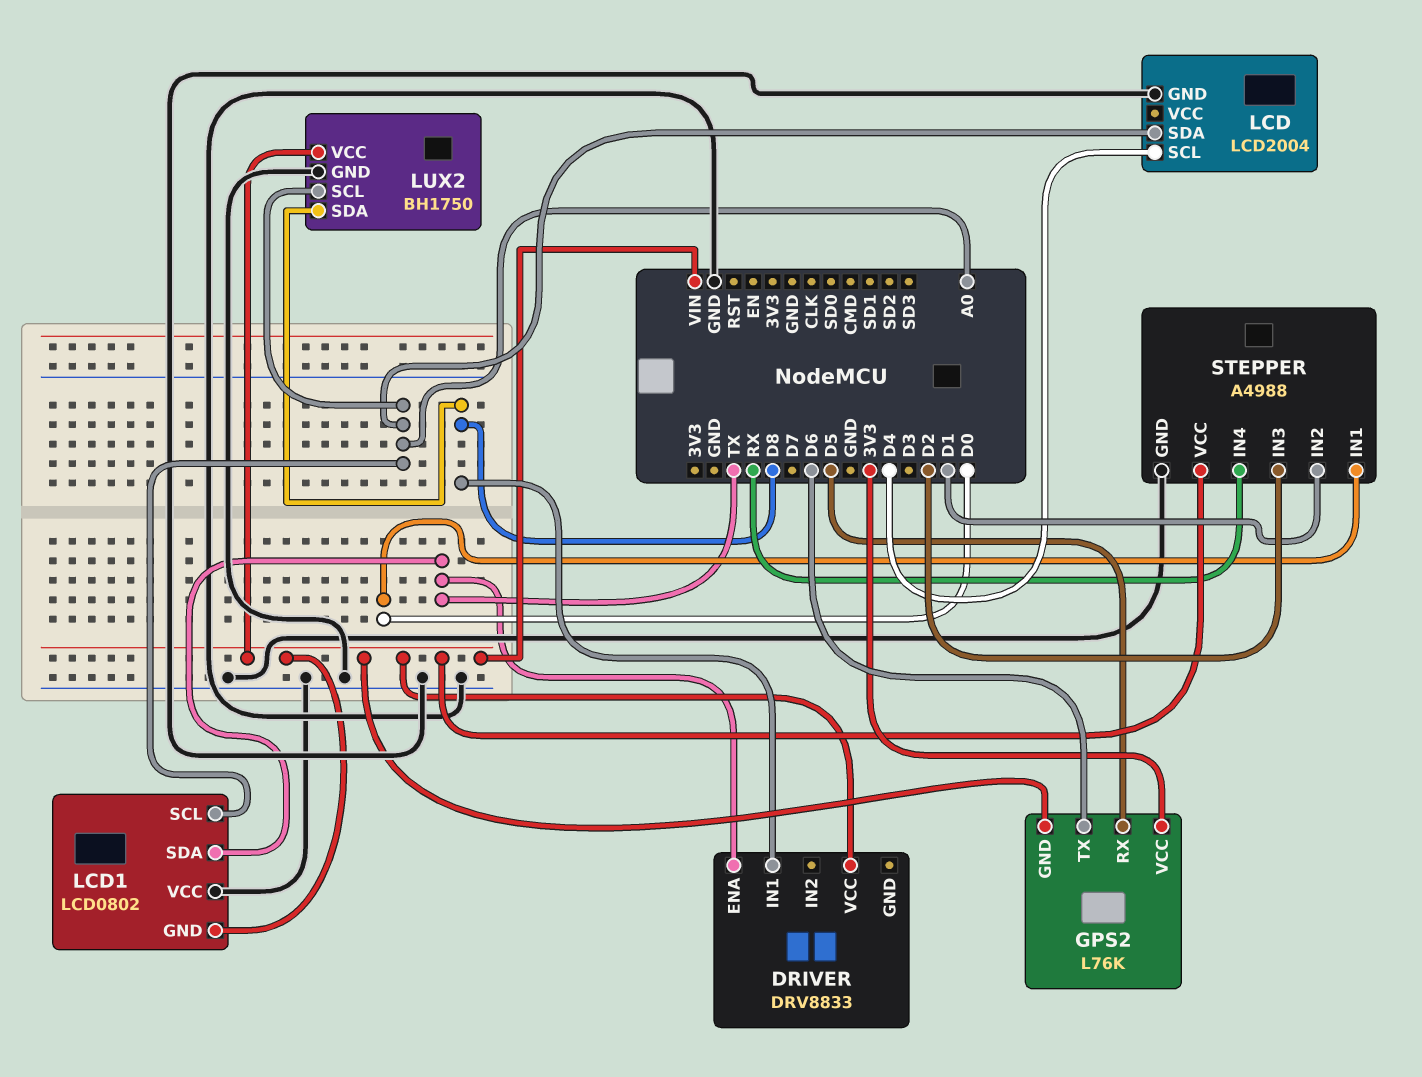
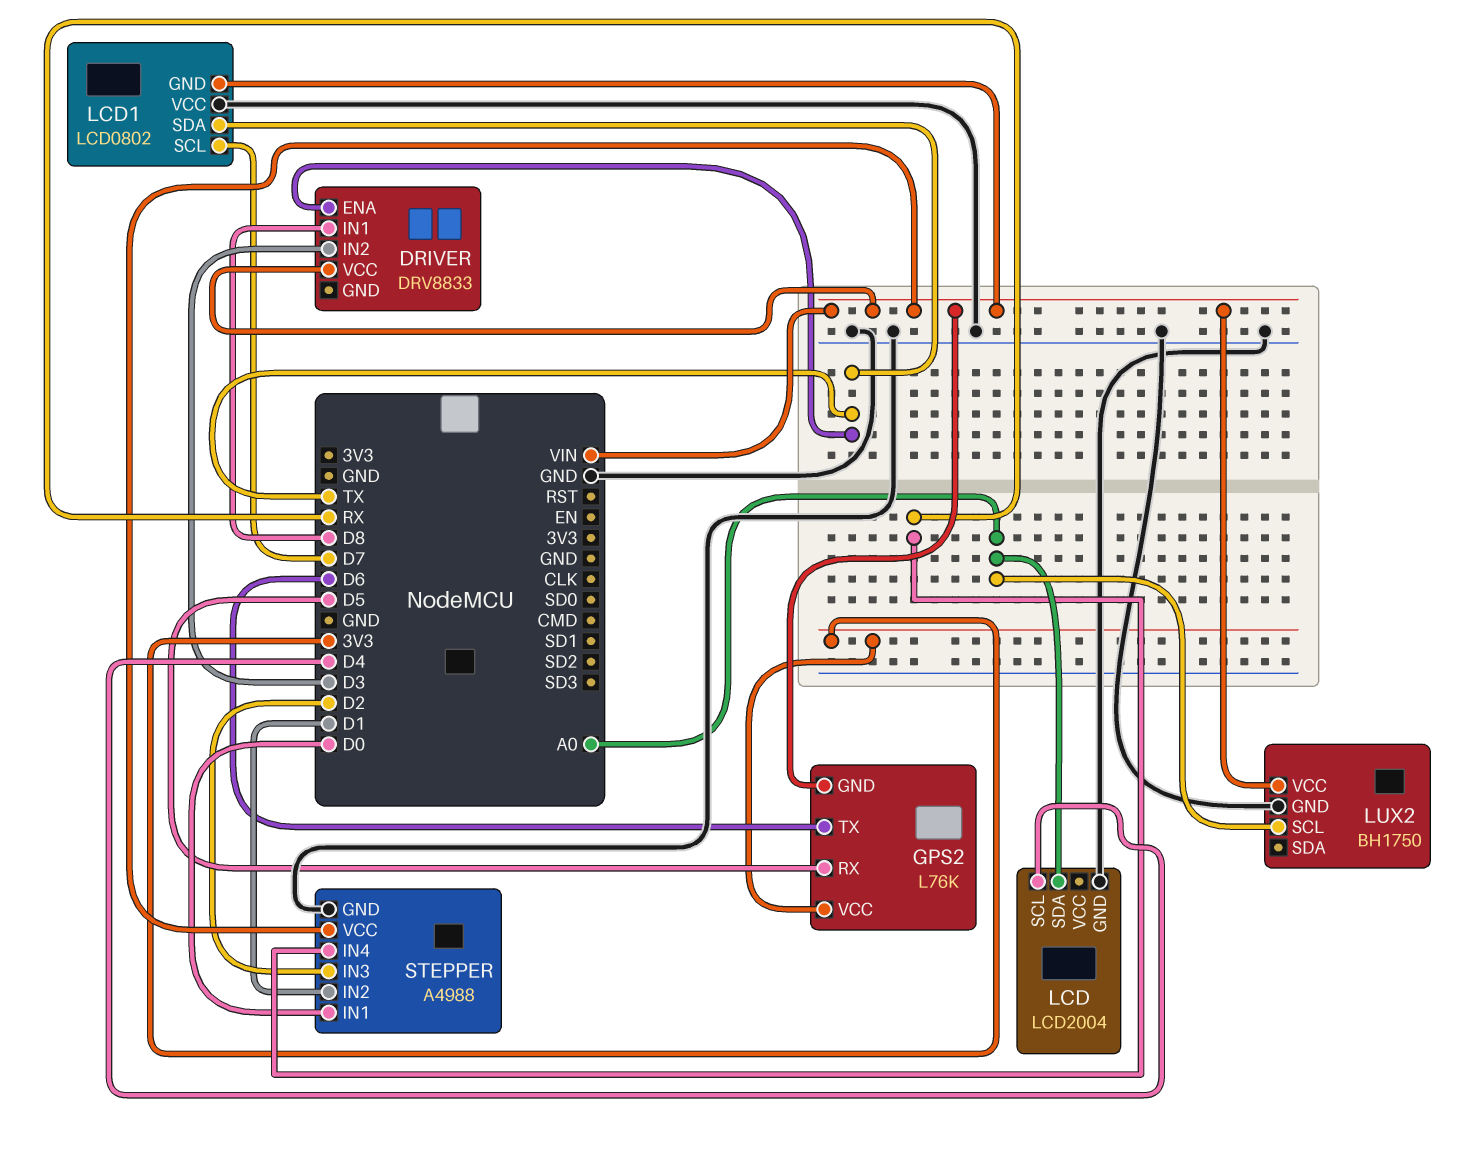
DRIVER pin IN2: none -> D3
LCD1 pin SCL: A0 -> D7
LUX2 pin SDA: D8 -> none

